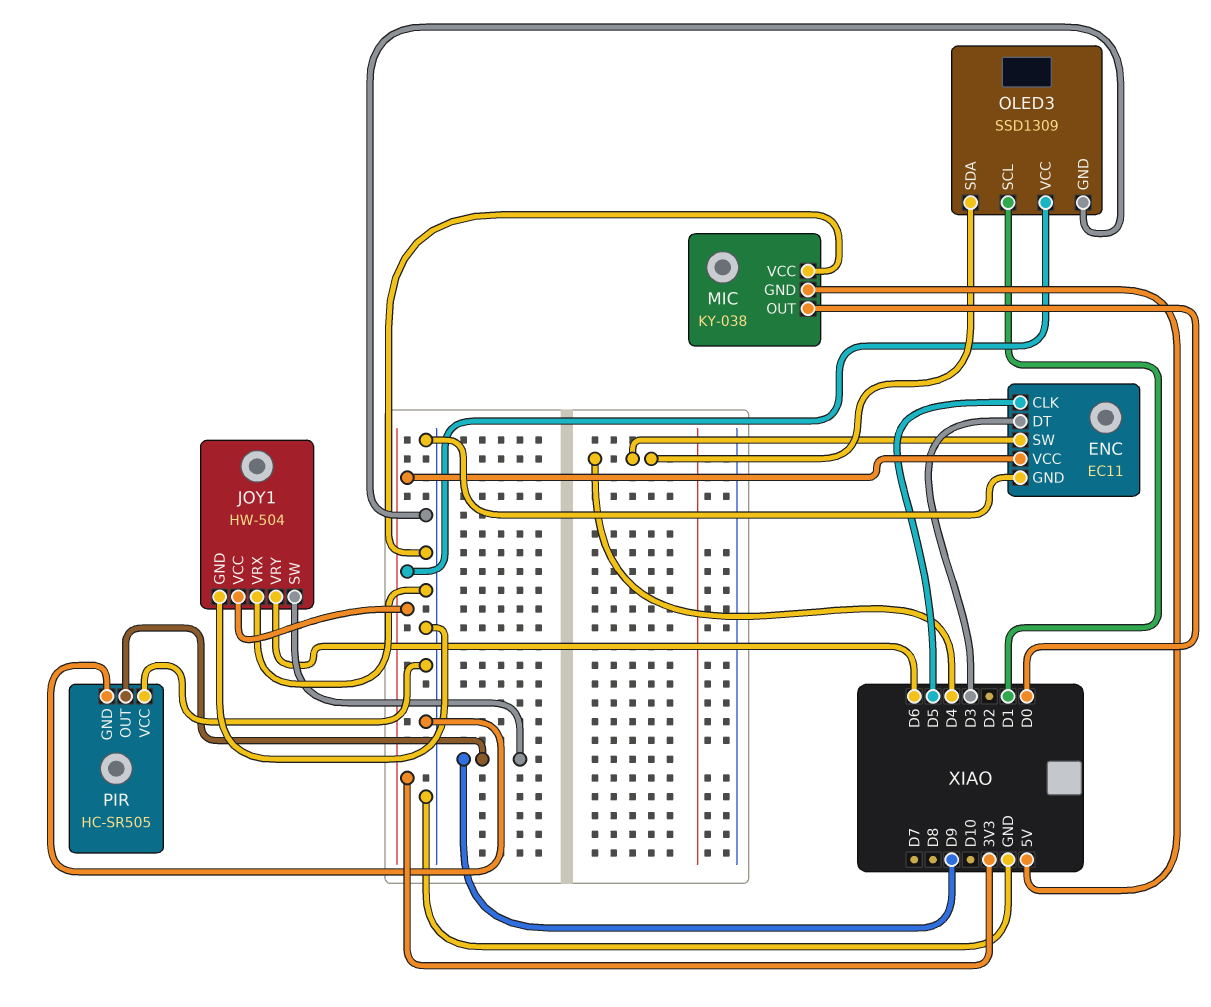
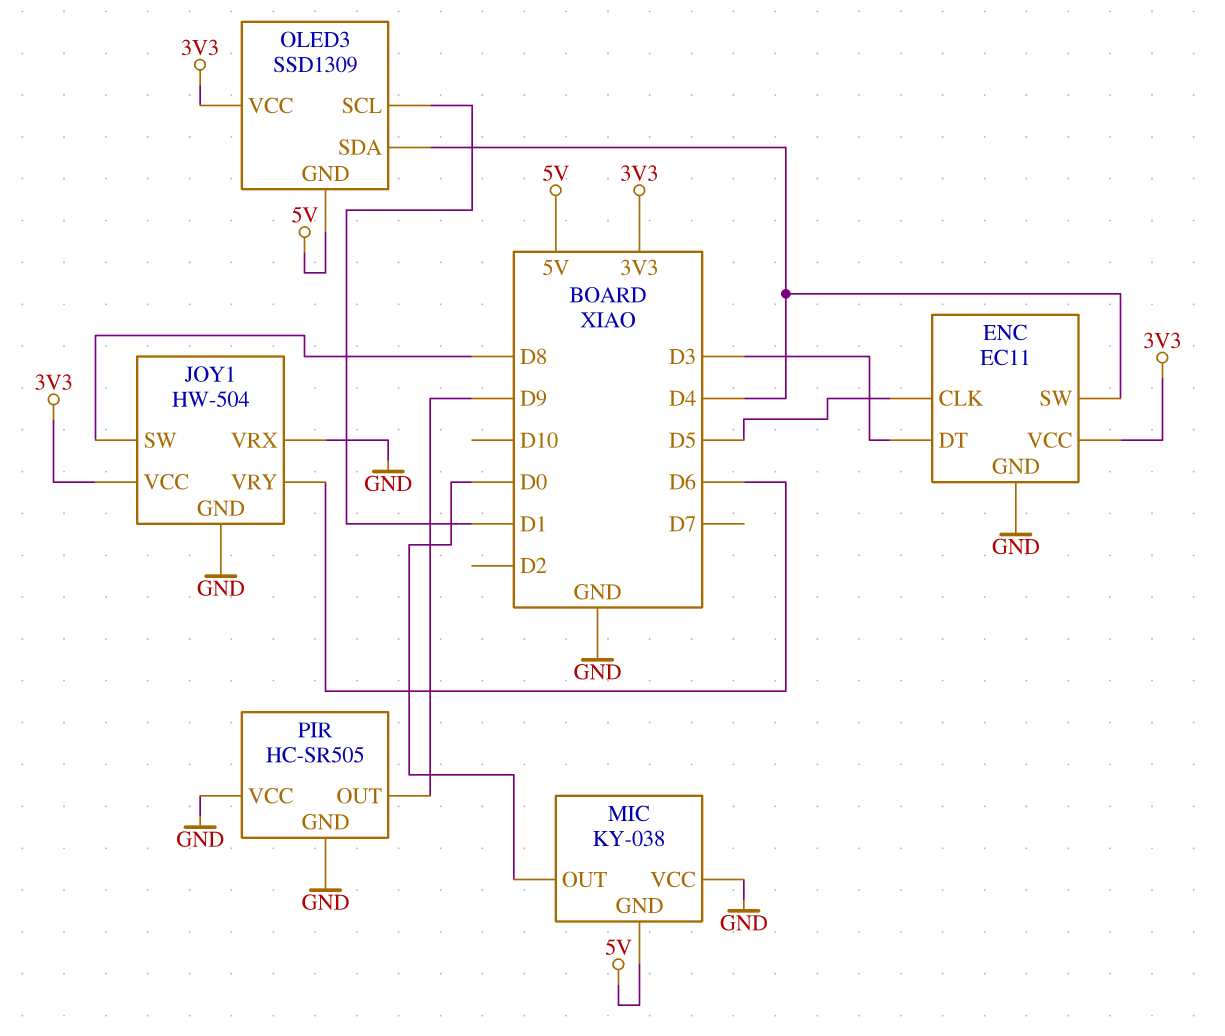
JOY1 pin SW: D9 -> D8
OLED3 pin GND: GND -> 5V

